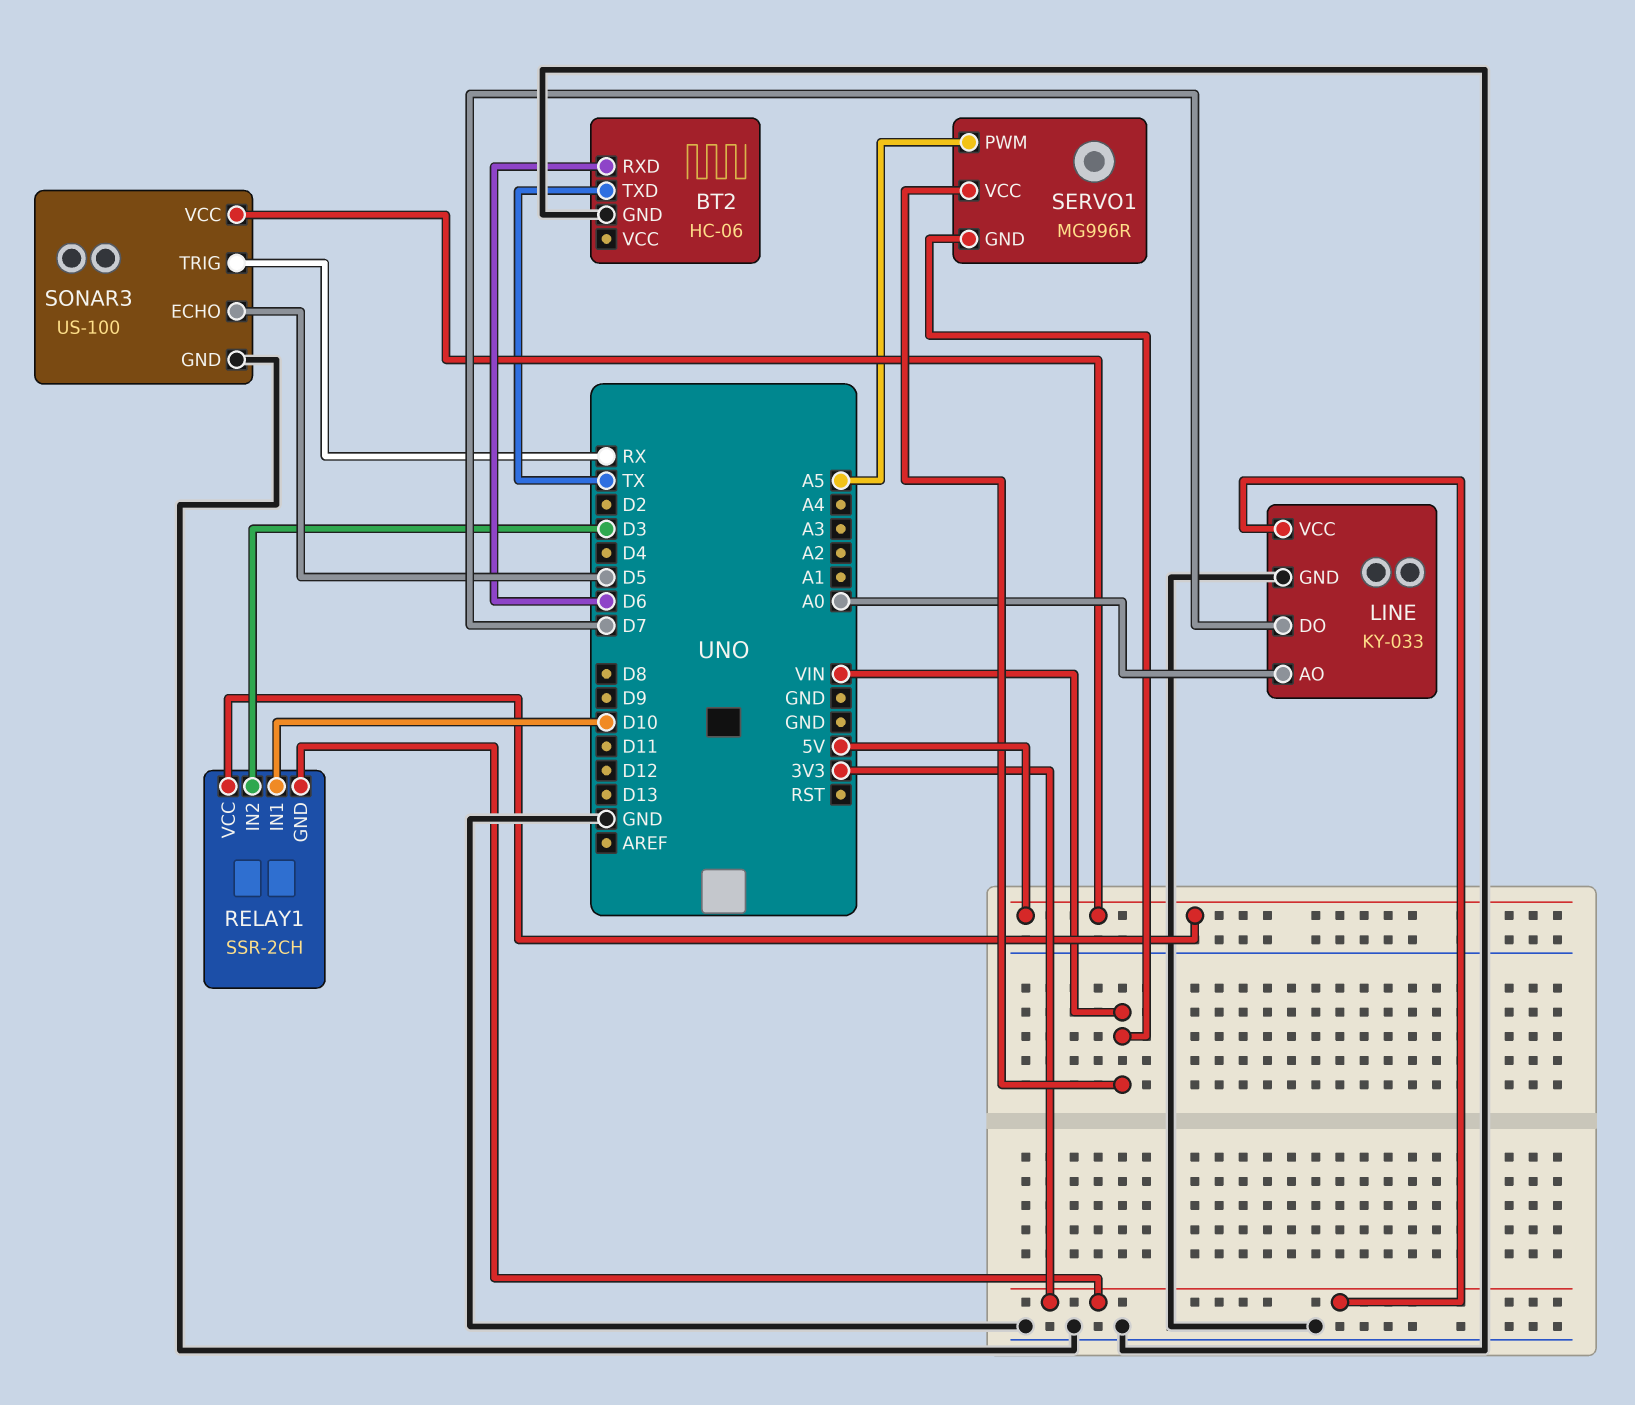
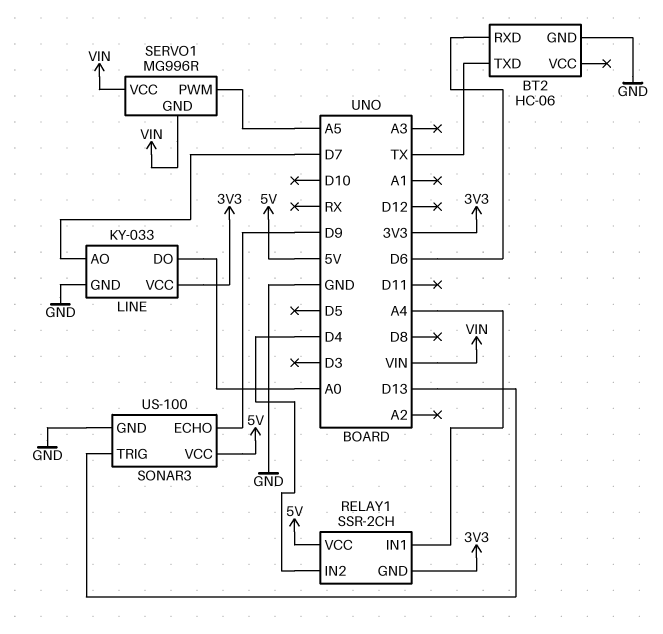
LINE pin AO: A0 -> D7
LINE pin DO: D7 -> A0
RELAY1 pin IN1: D10 -> A4
RELAY1 pin IN2: D3 -> D4
SONAR3 pin ECHO: D5 -> D9
SONAR3 pin TRIG: RX -> D13

